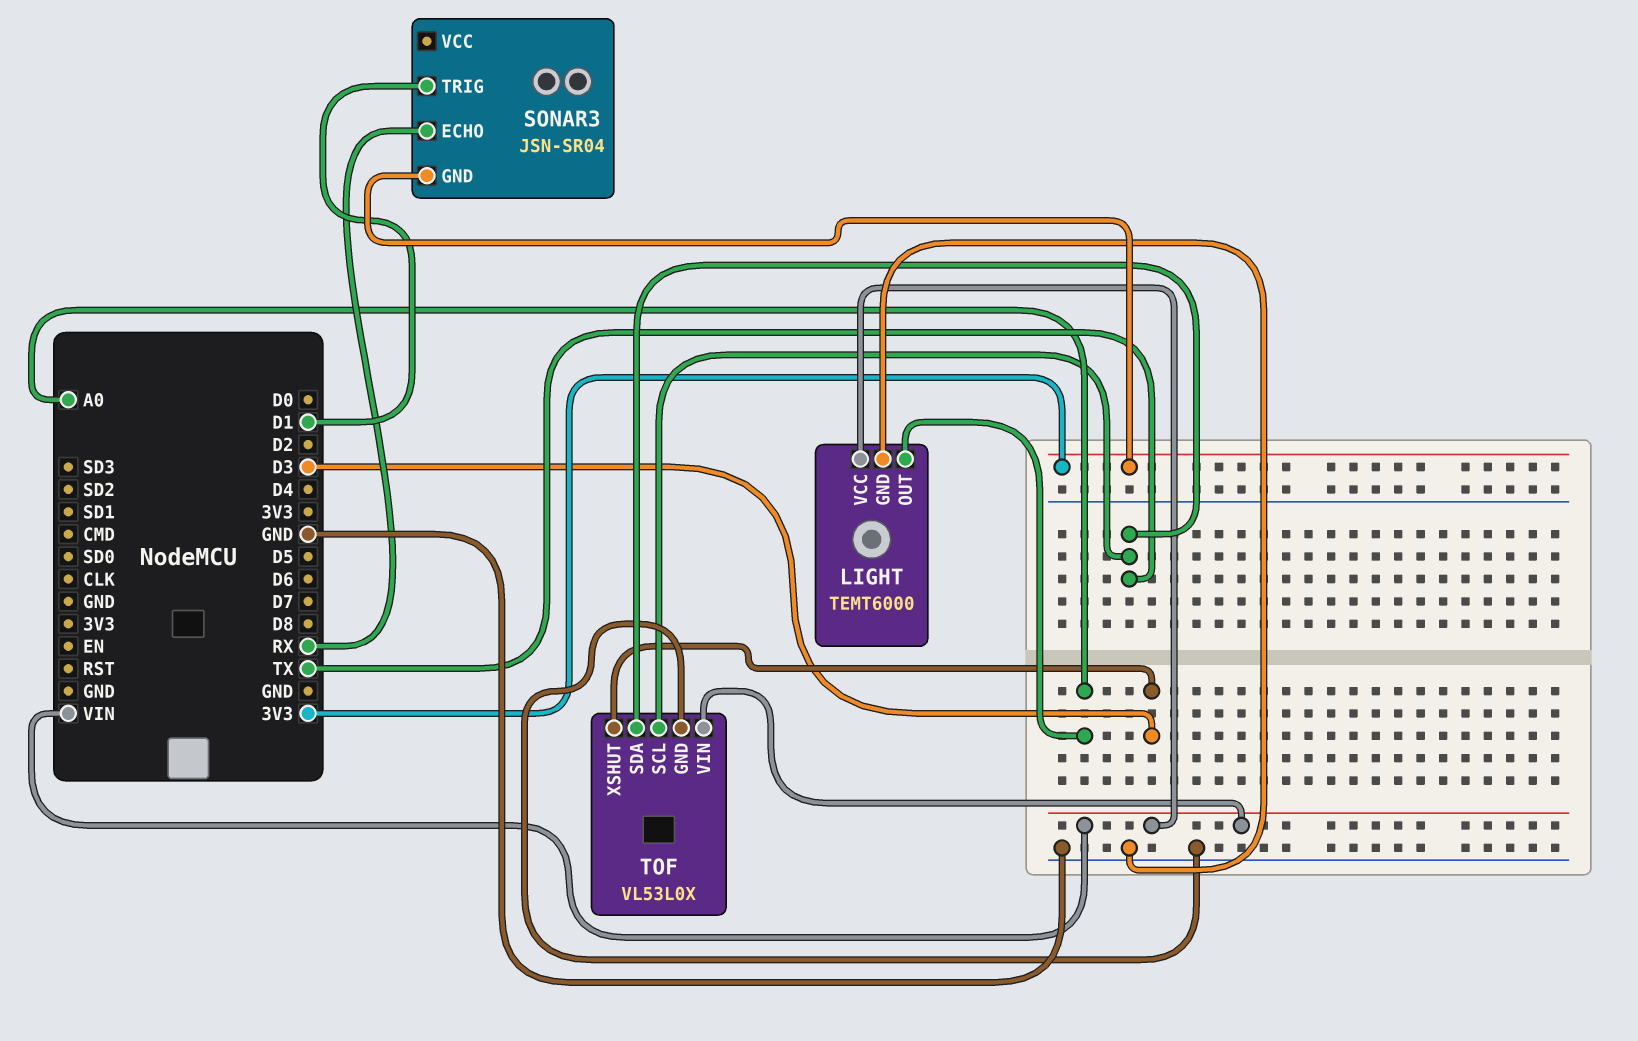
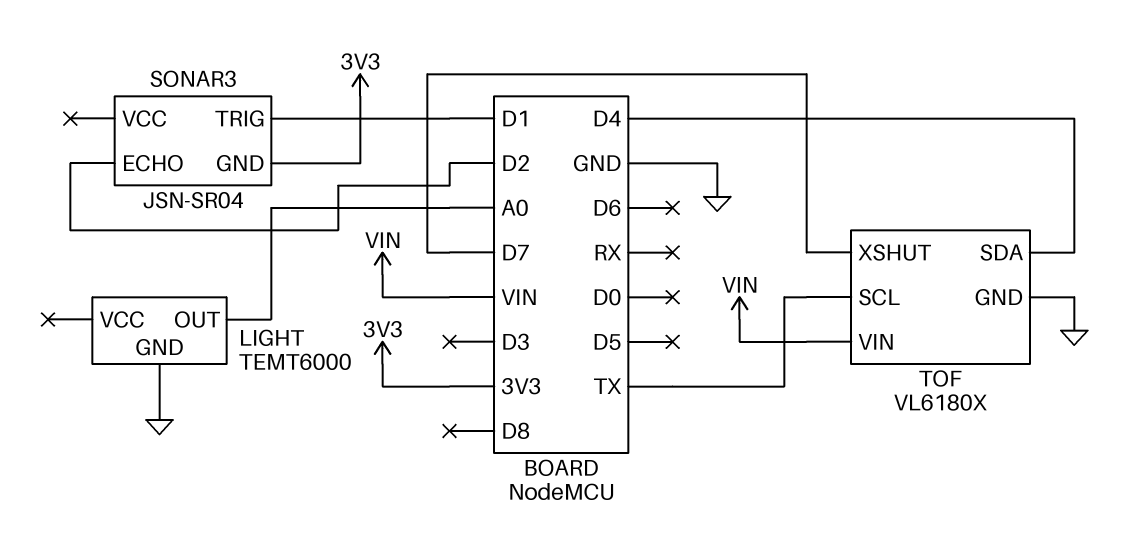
LIGHT pin VCC: VIN -> none
SONAR3 pin ECHO: RX -> D2
TOF: VL53L0X -> VL6180X
TOF pin SDA: TX -> D4
TOF pin XSHUT: D3 -> D7

